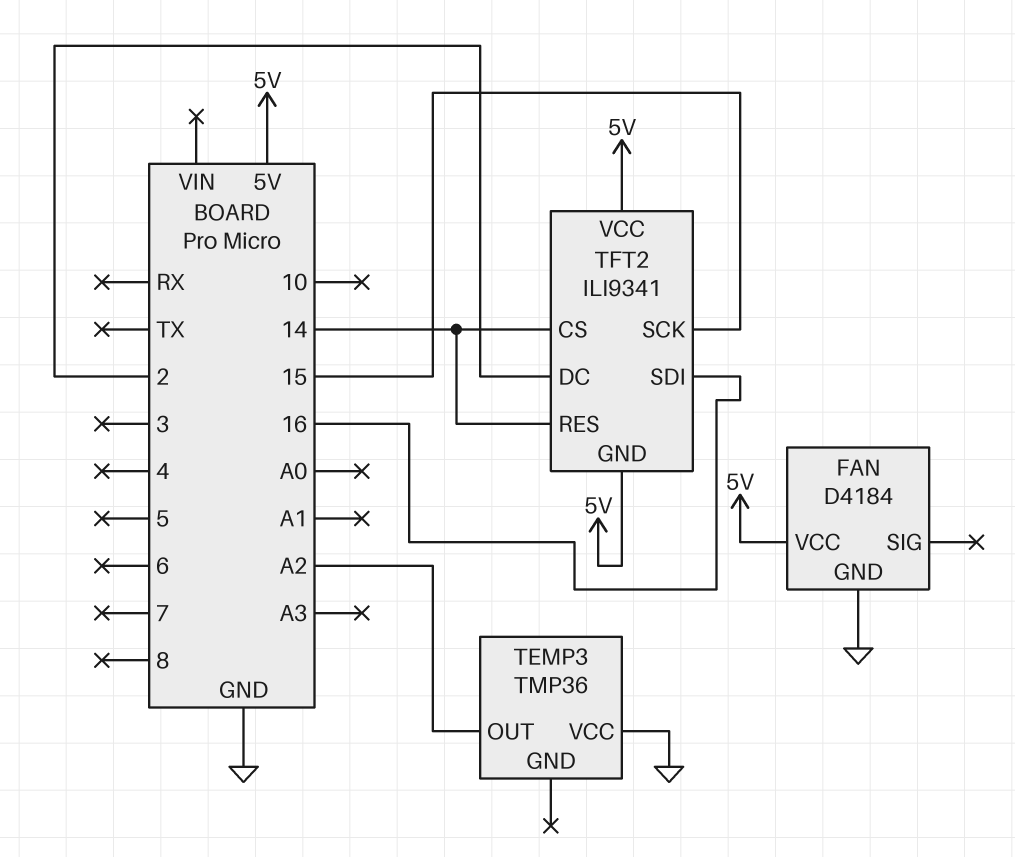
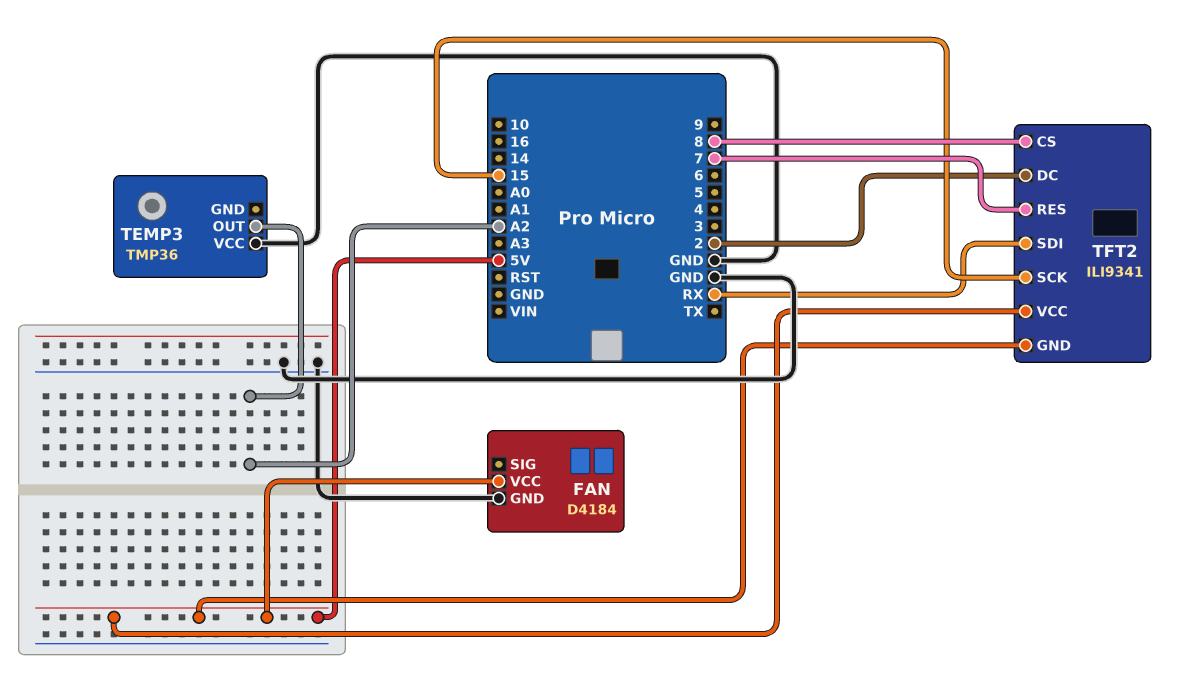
TFT2 pin CS: 14 -> 8
TFT2 pin RES: 14 -> 7
TFT2 pin SDI: 16 -> RX

